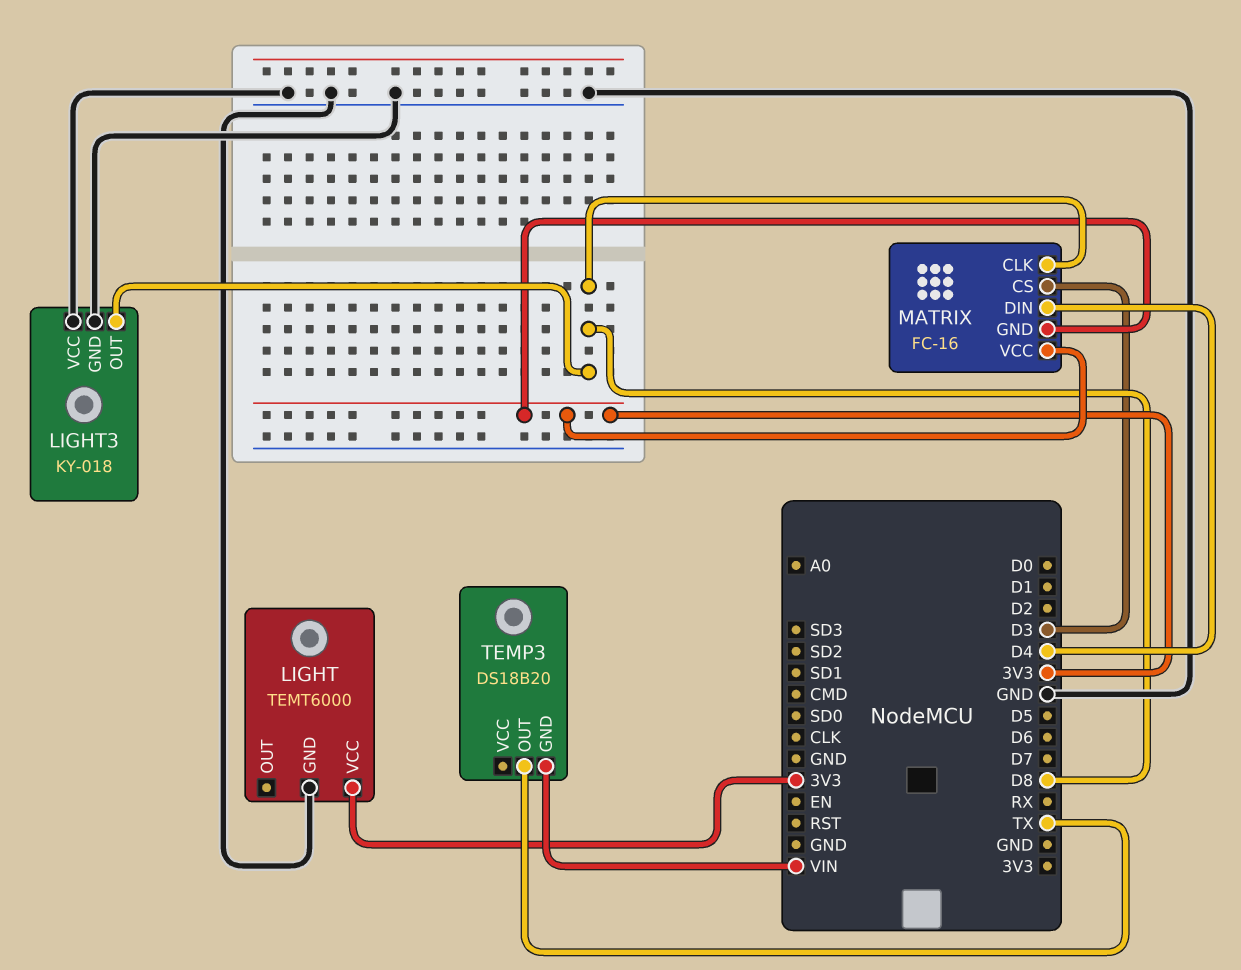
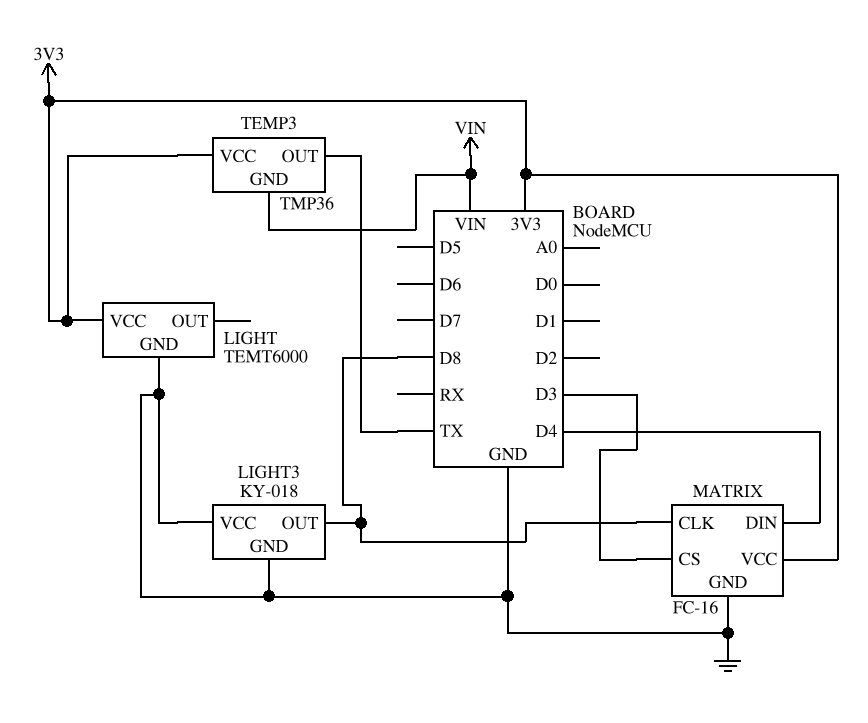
MATRIX pin GND: 3V3 -> GND
TEMP3: DS18B20 -> TMP36
TEMP3 pin VCC: none -> 3V3

